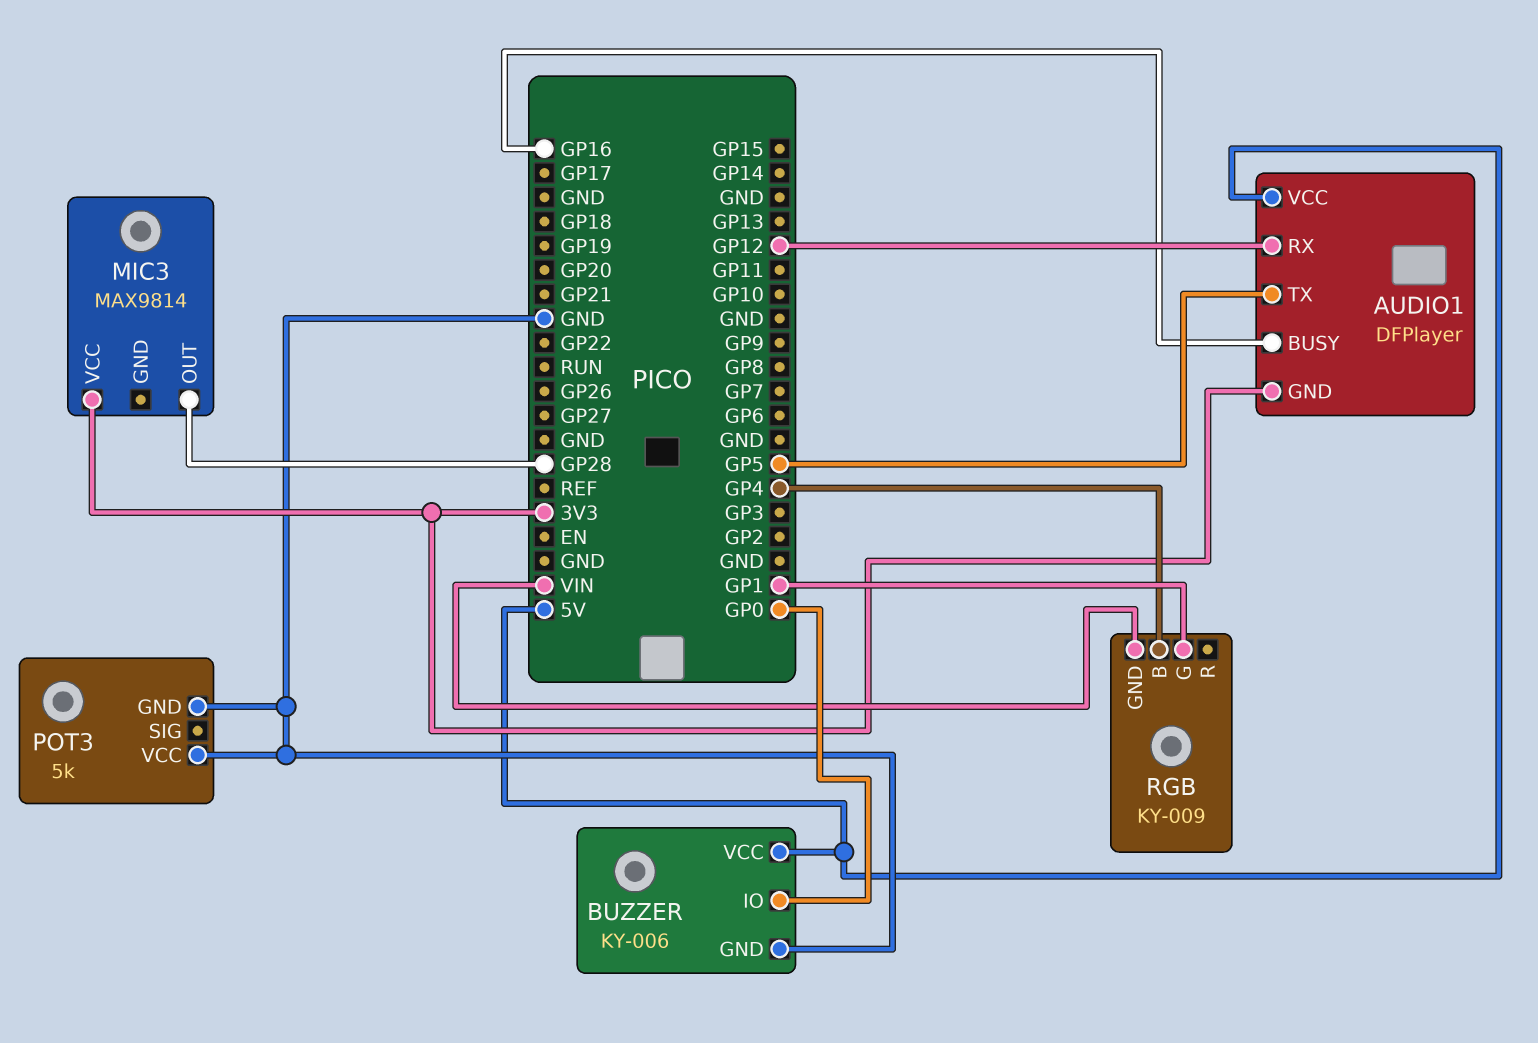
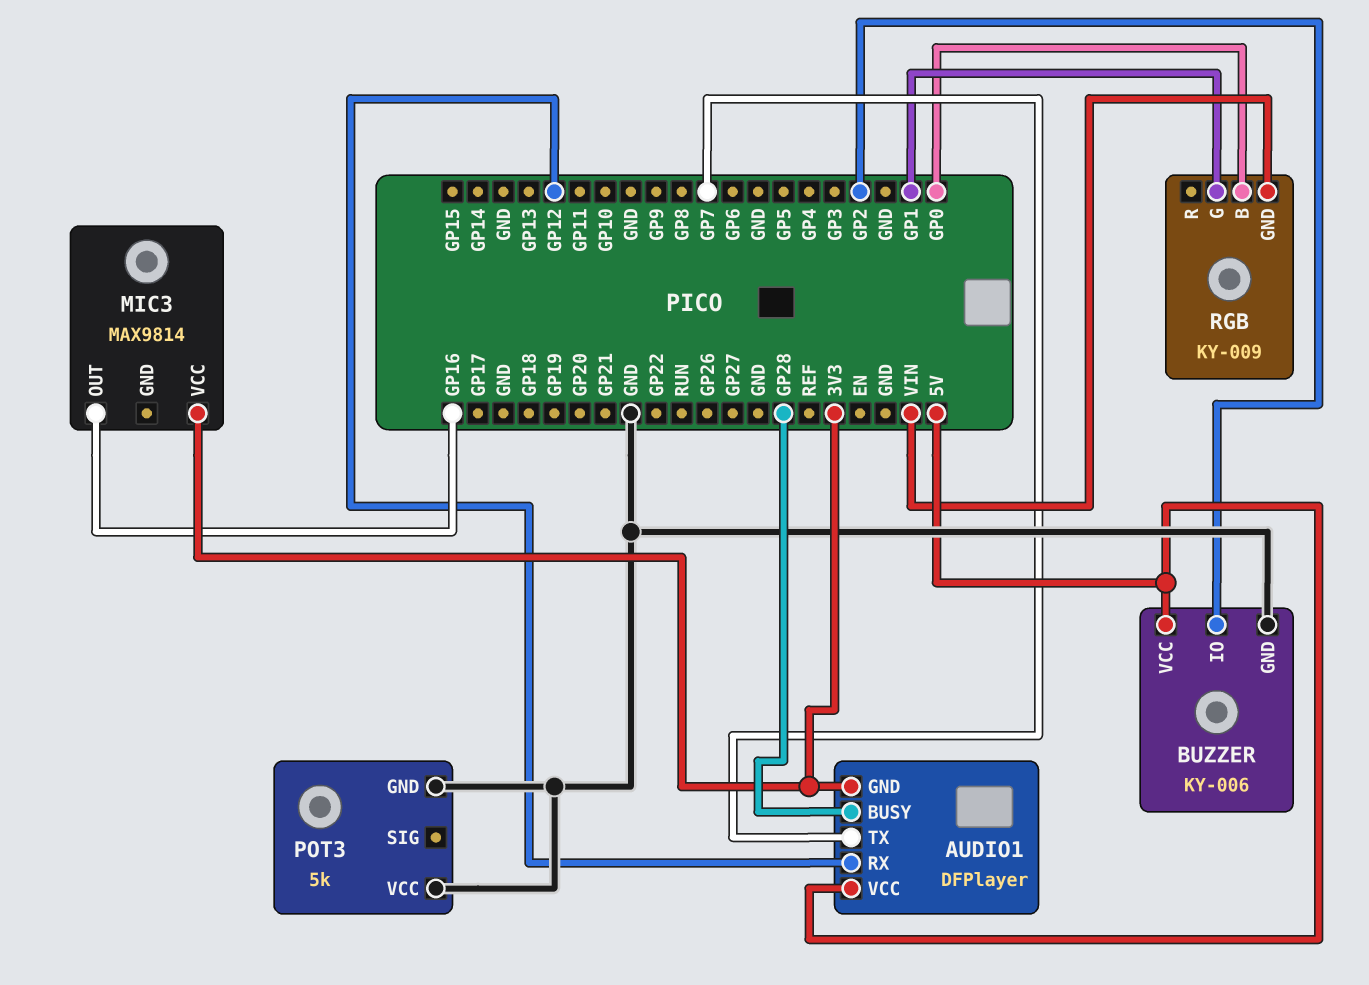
AUDIO1 pin BUSY: GP16 -> GP28
AUDIO1 pin TX: GP5 -> GP7
BUZZER pin IO: GP0 -> GP2
MIC3 pin OUT: GP28 -> GP16
RGB pin B: GP4 -> GP0

